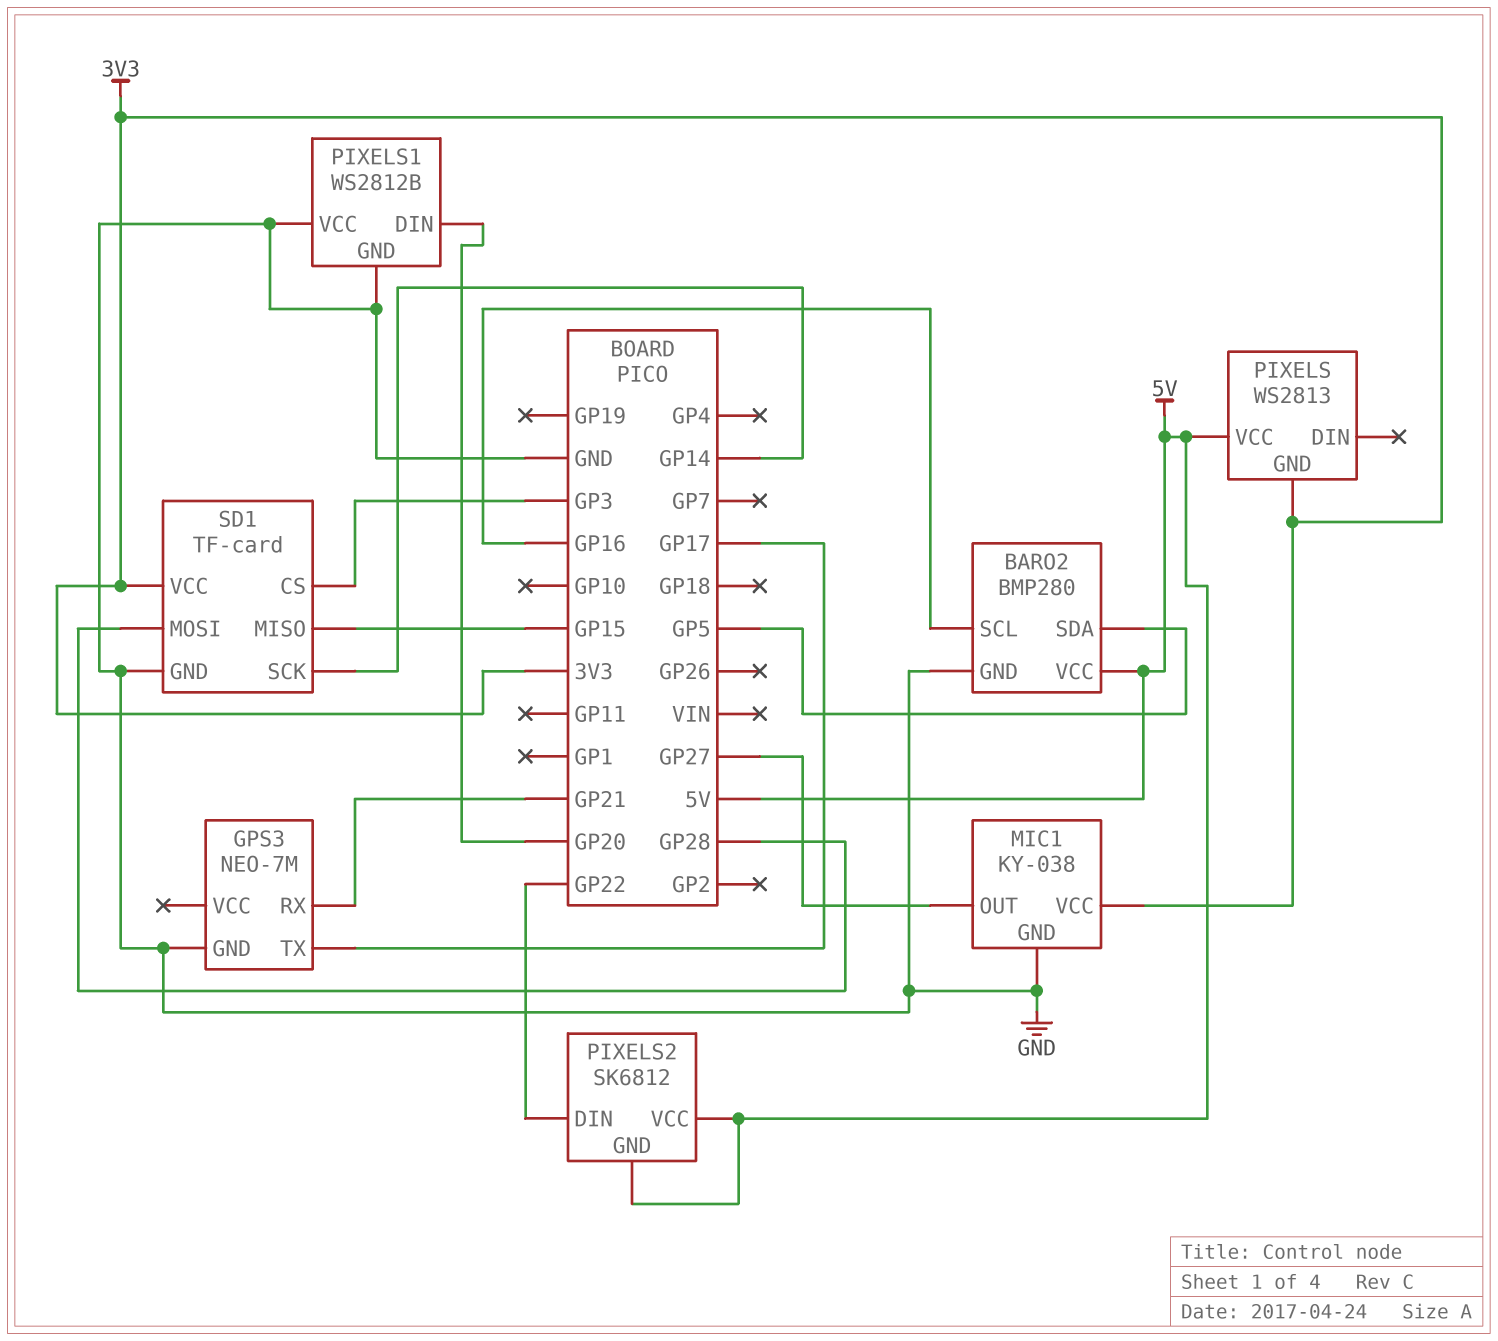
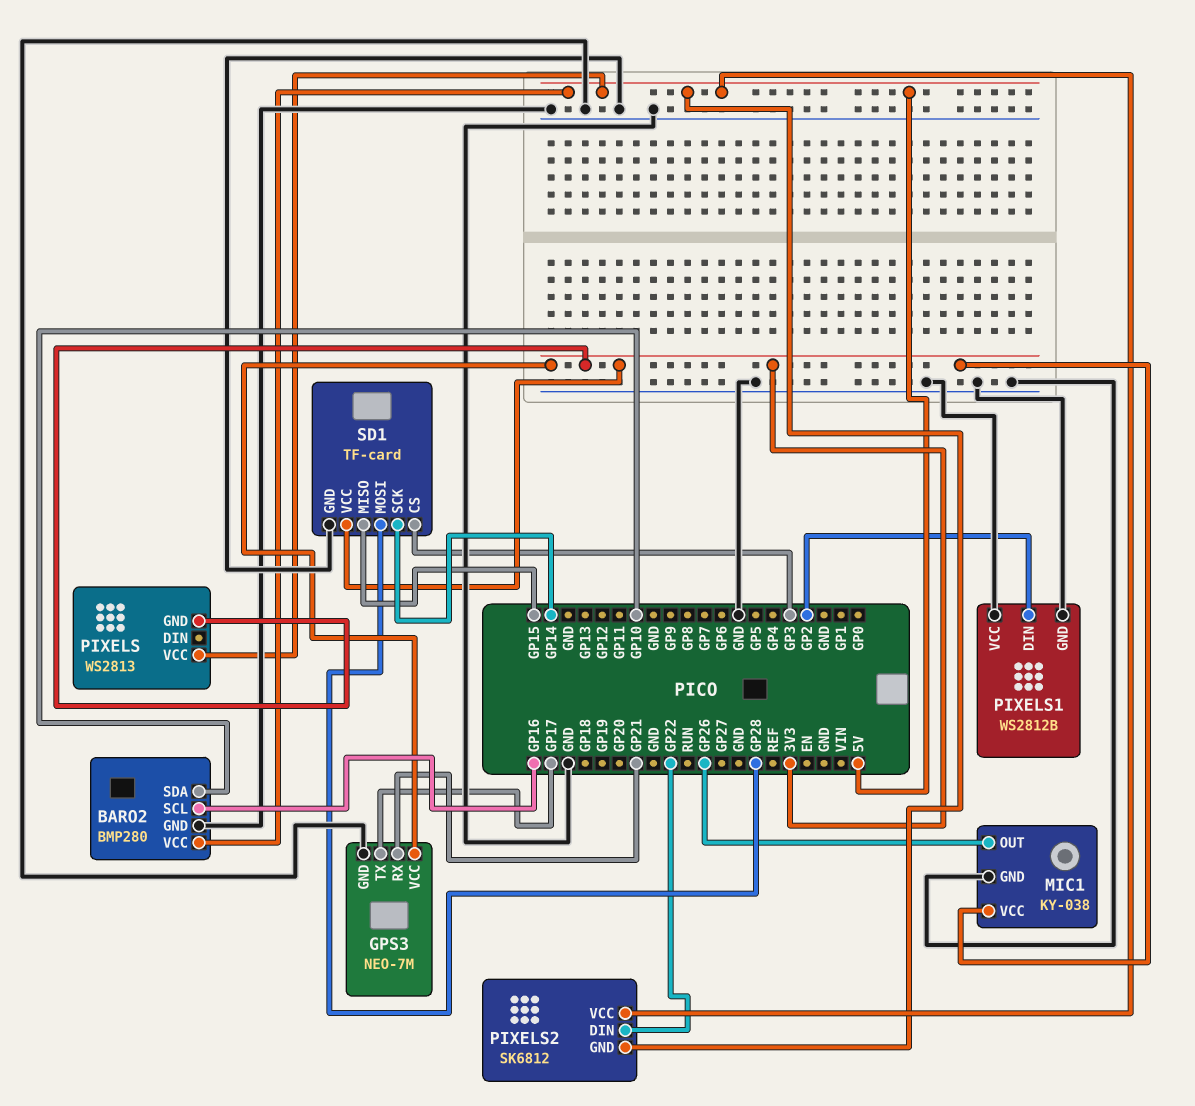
BARO2 pin SDA: GP5 -> GP10
GPS3 pin VCC: none -> 3V3
MIC1 pin OUT: GP27 -> GP26
PIXELS1 pin DIN: GP20 -> GP2

